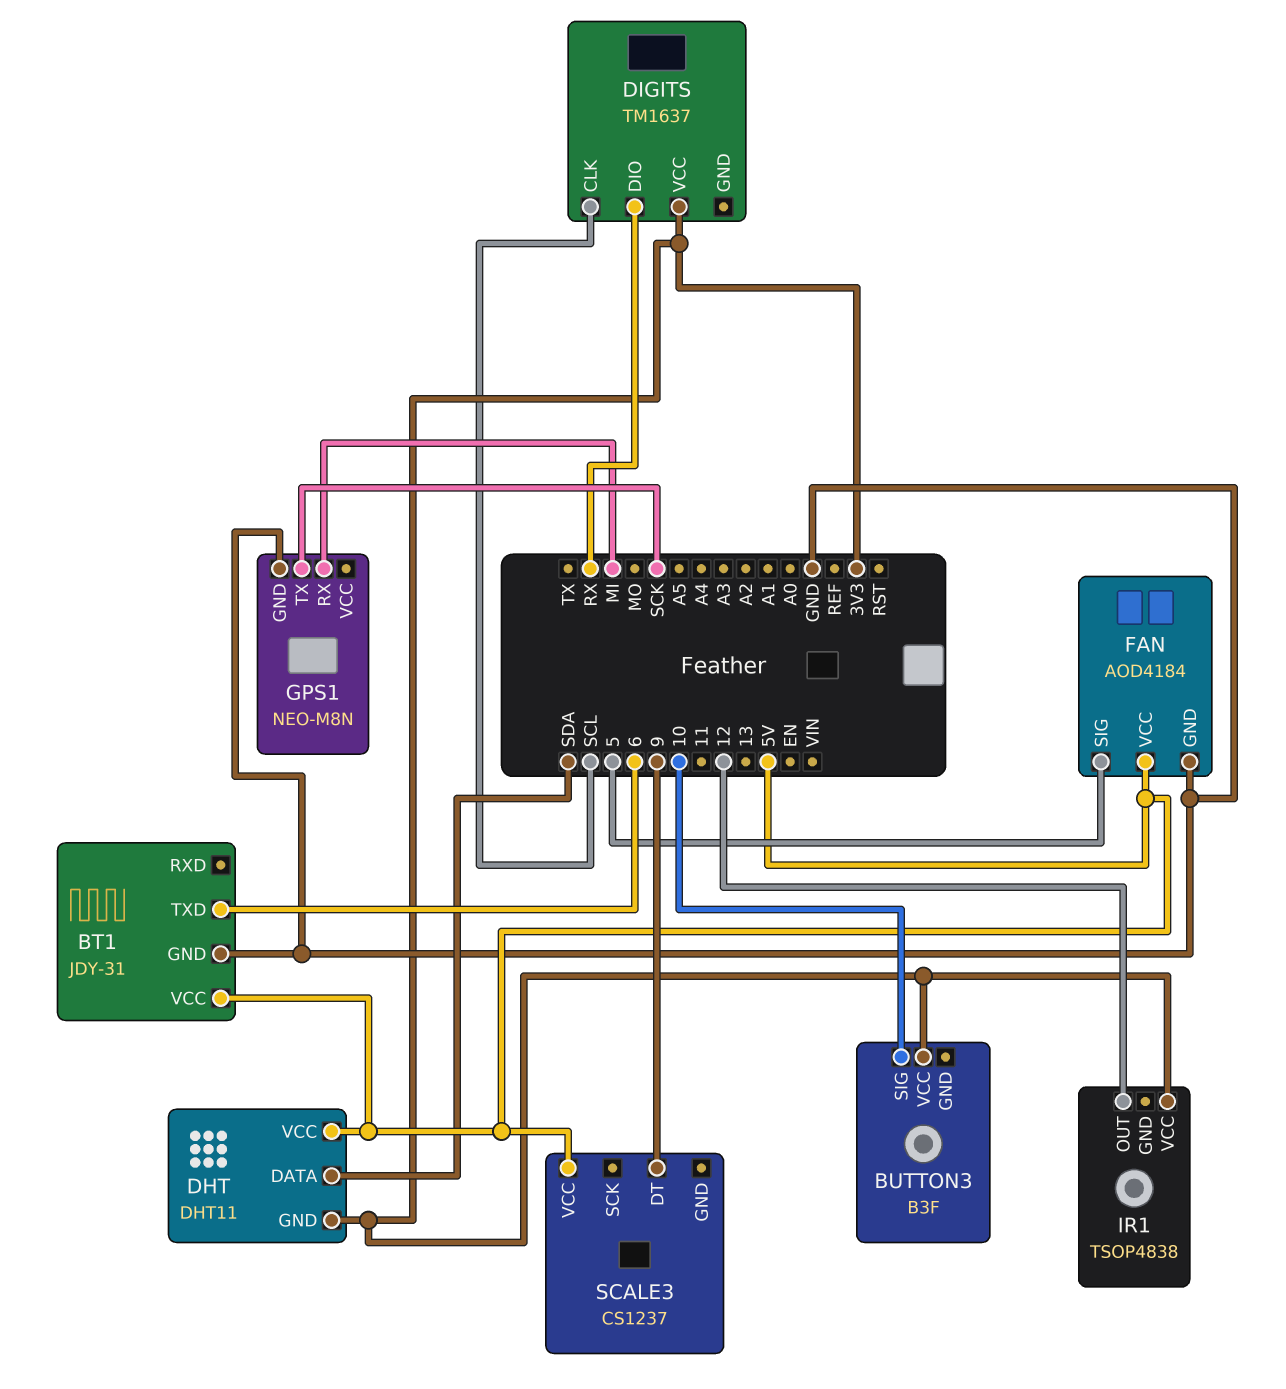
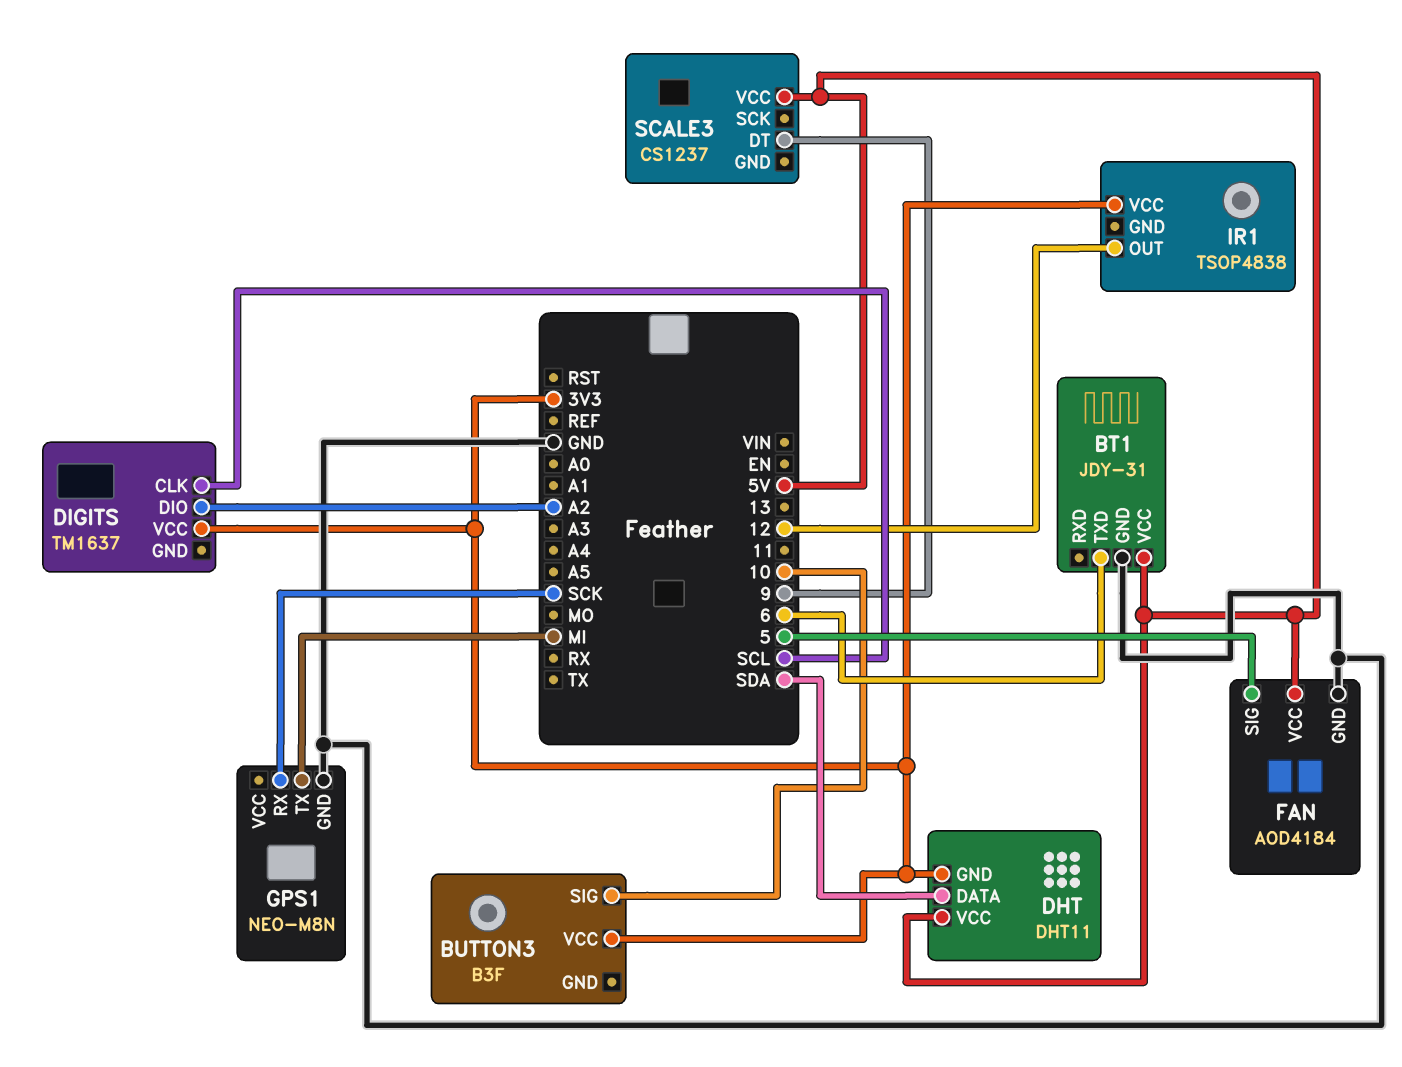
DIGITS pin DIO: RX -> A2
GPS1 pin RX: MI -> SCK
GPS1 pin TX: SCK -> MI

